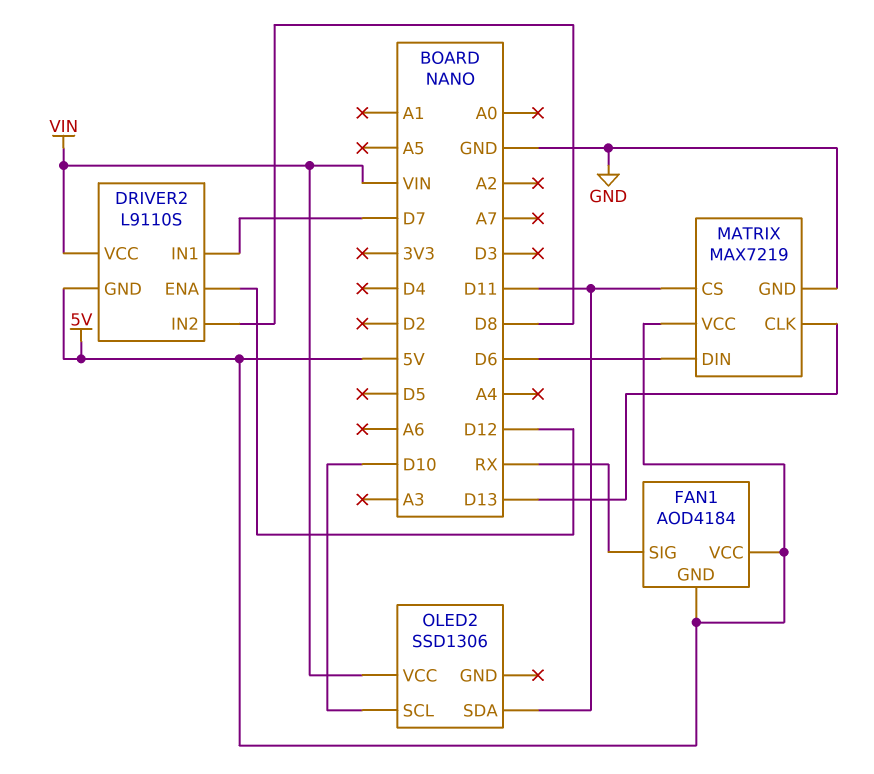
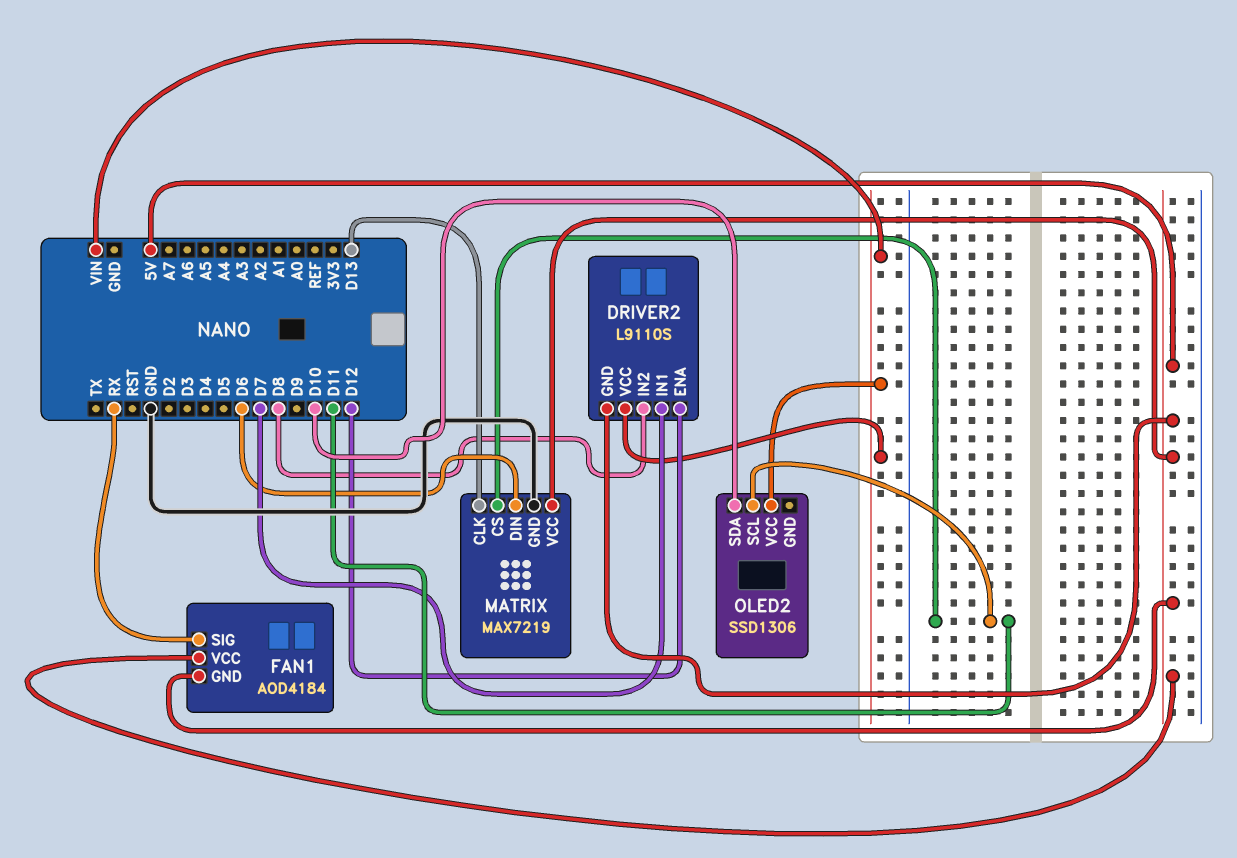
OLED2 pin SCL: D10 -> D11
OLED2 pin SDA: D11 -> D10

